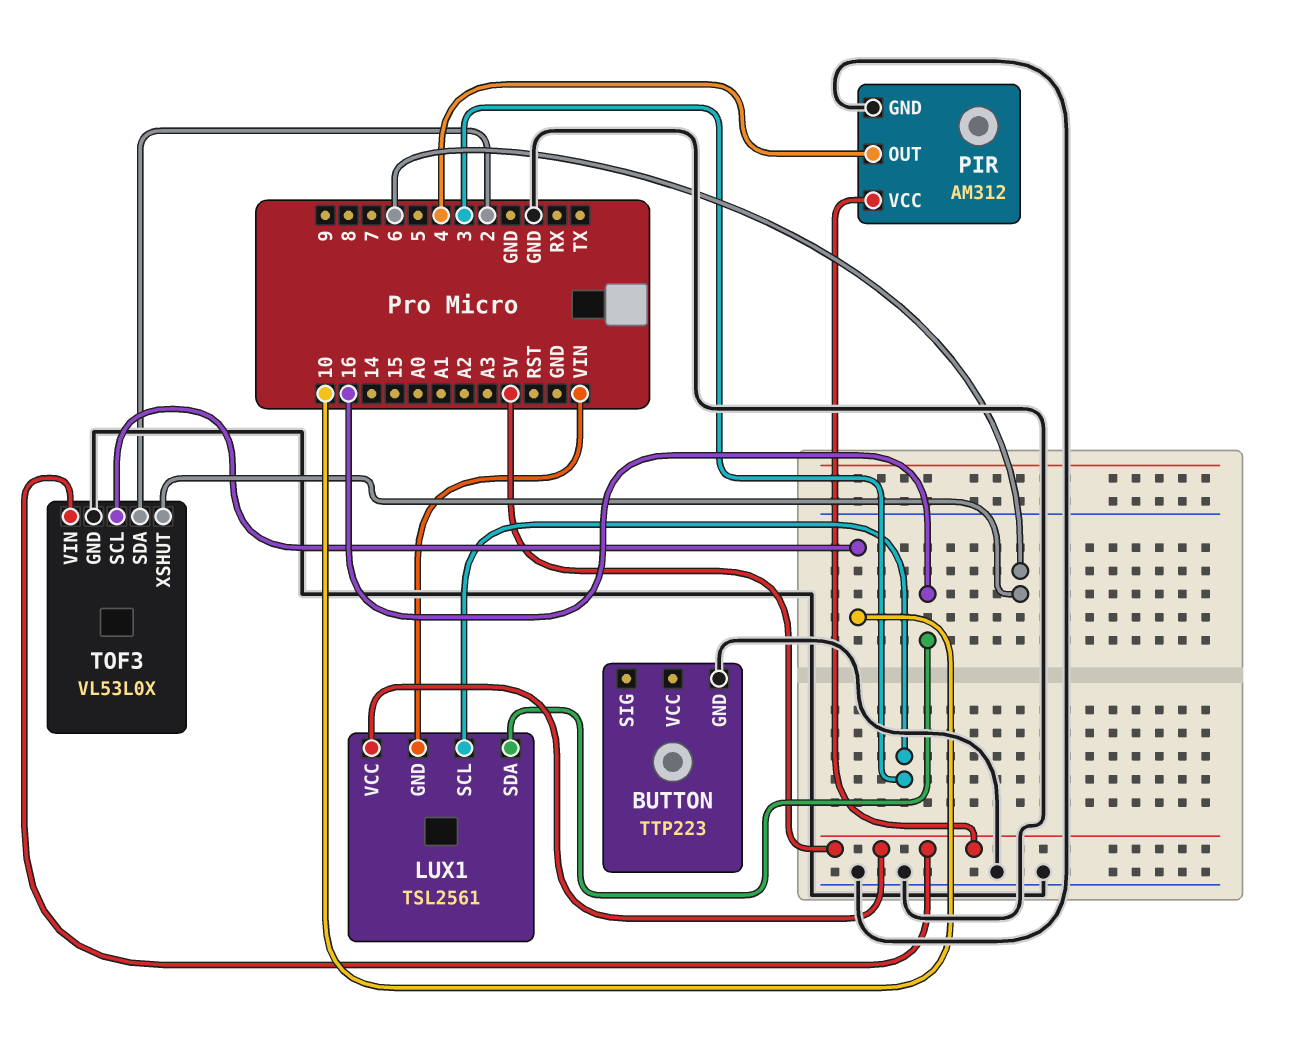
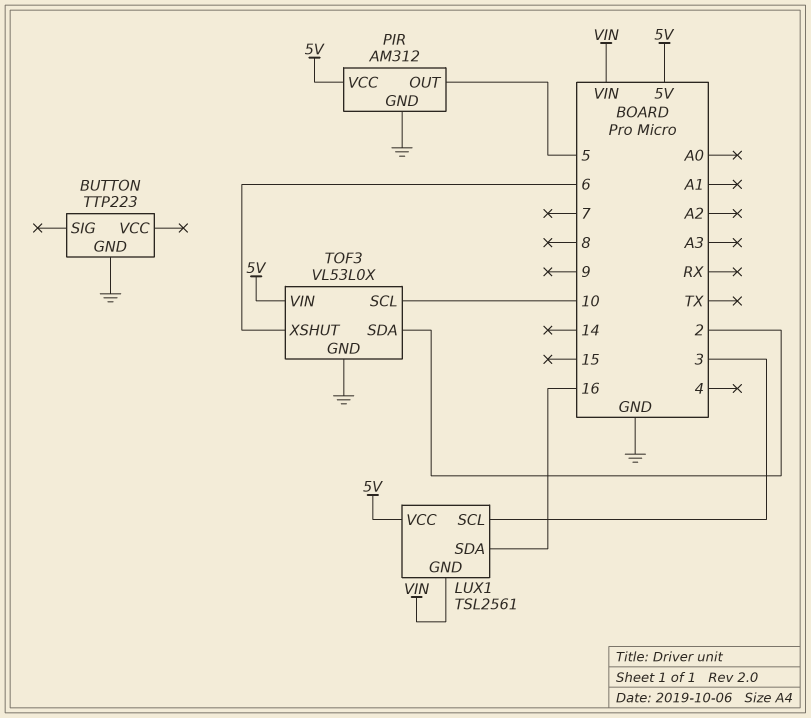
PIR pin OUT: 4 -> 5

